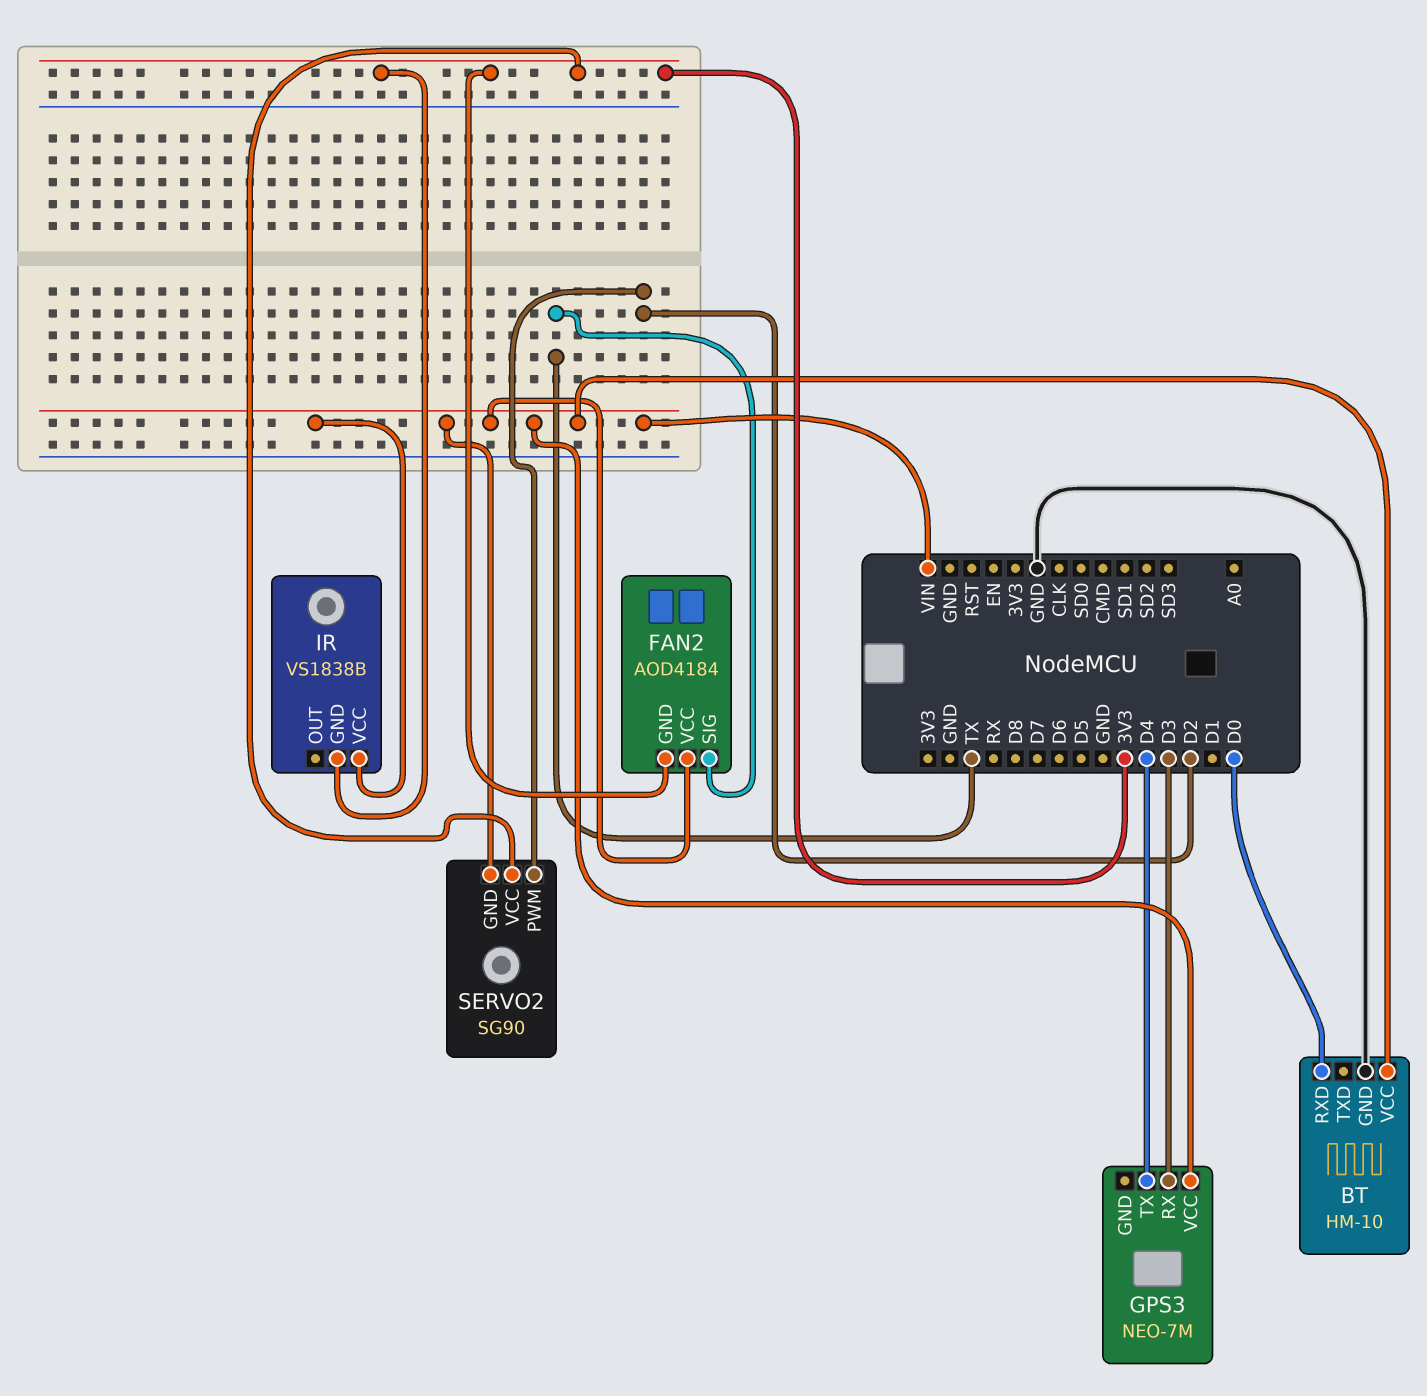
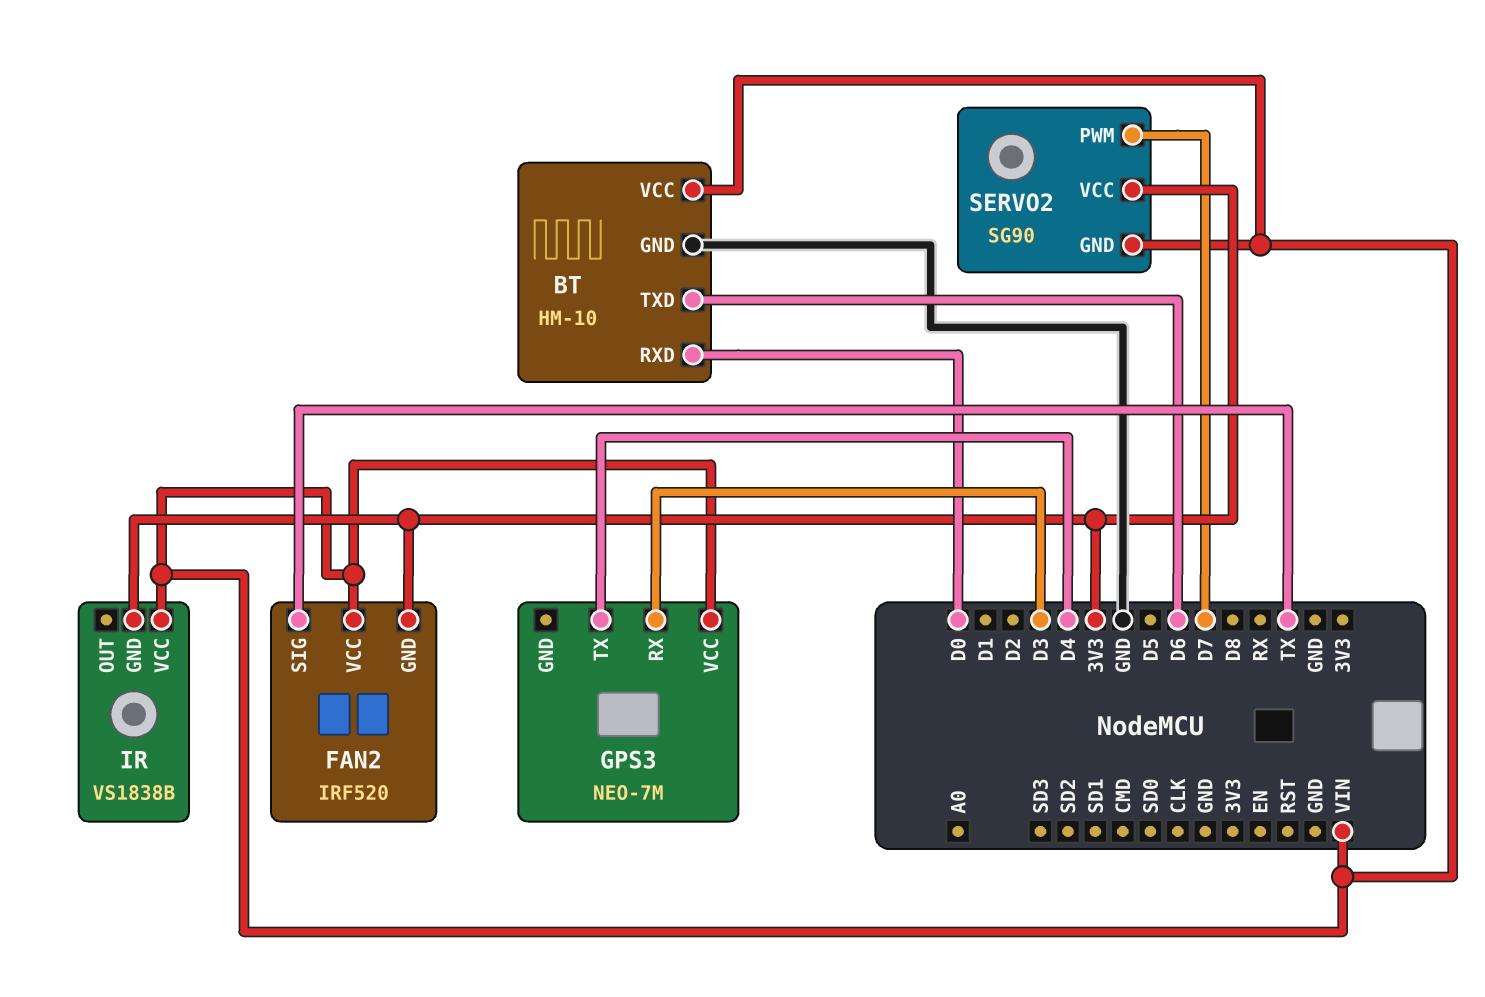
BT pin TXD: none -> D6
FAN2: AOD4184 -> IRF520
SERVO2 pin PWM: D2 -> D7

